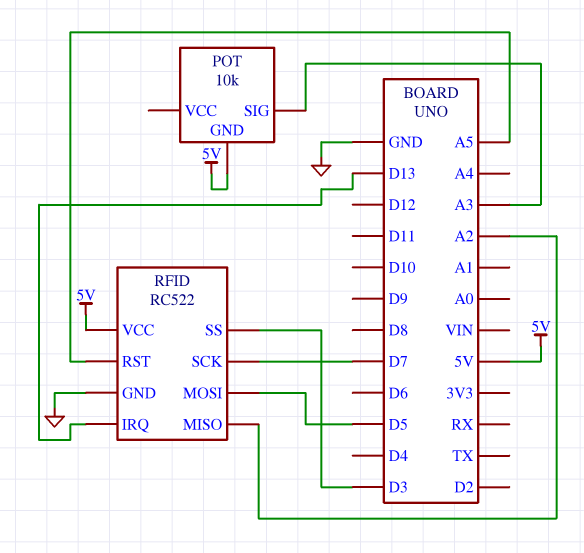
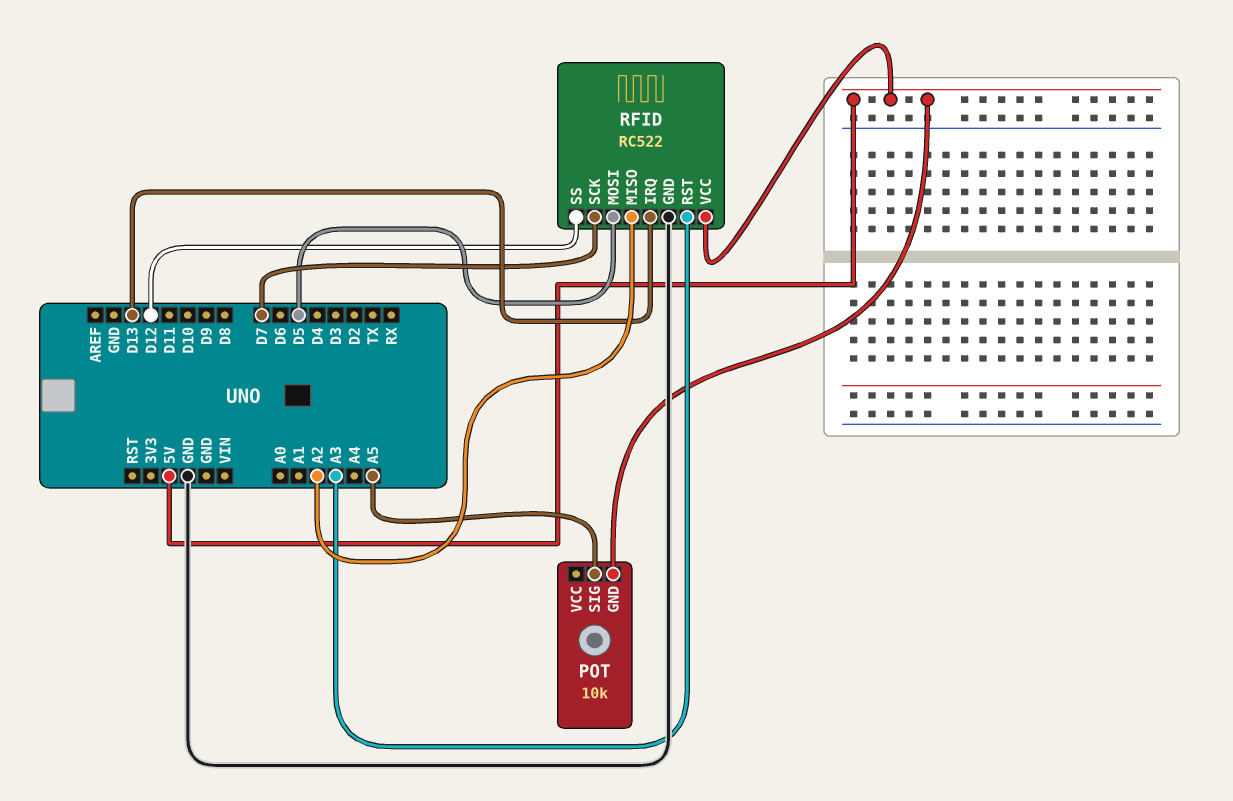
POT pin SIG: A3 -> A5
RFID pin RST: A5 -> A3
RFID pin SS: D3 -> D12

